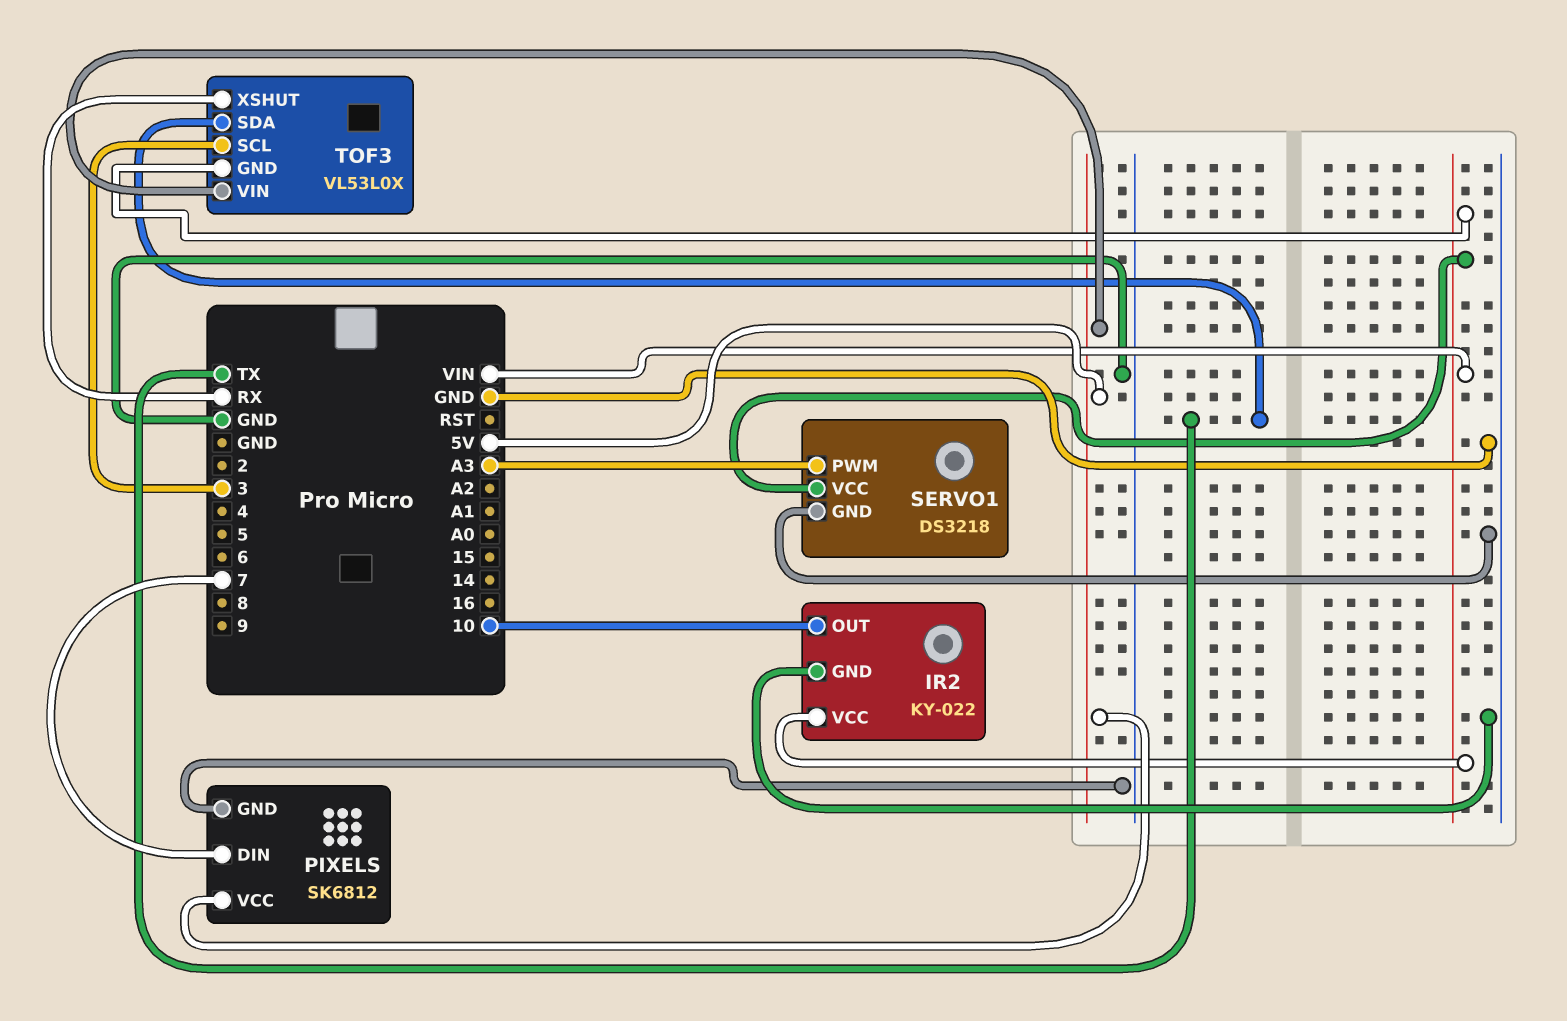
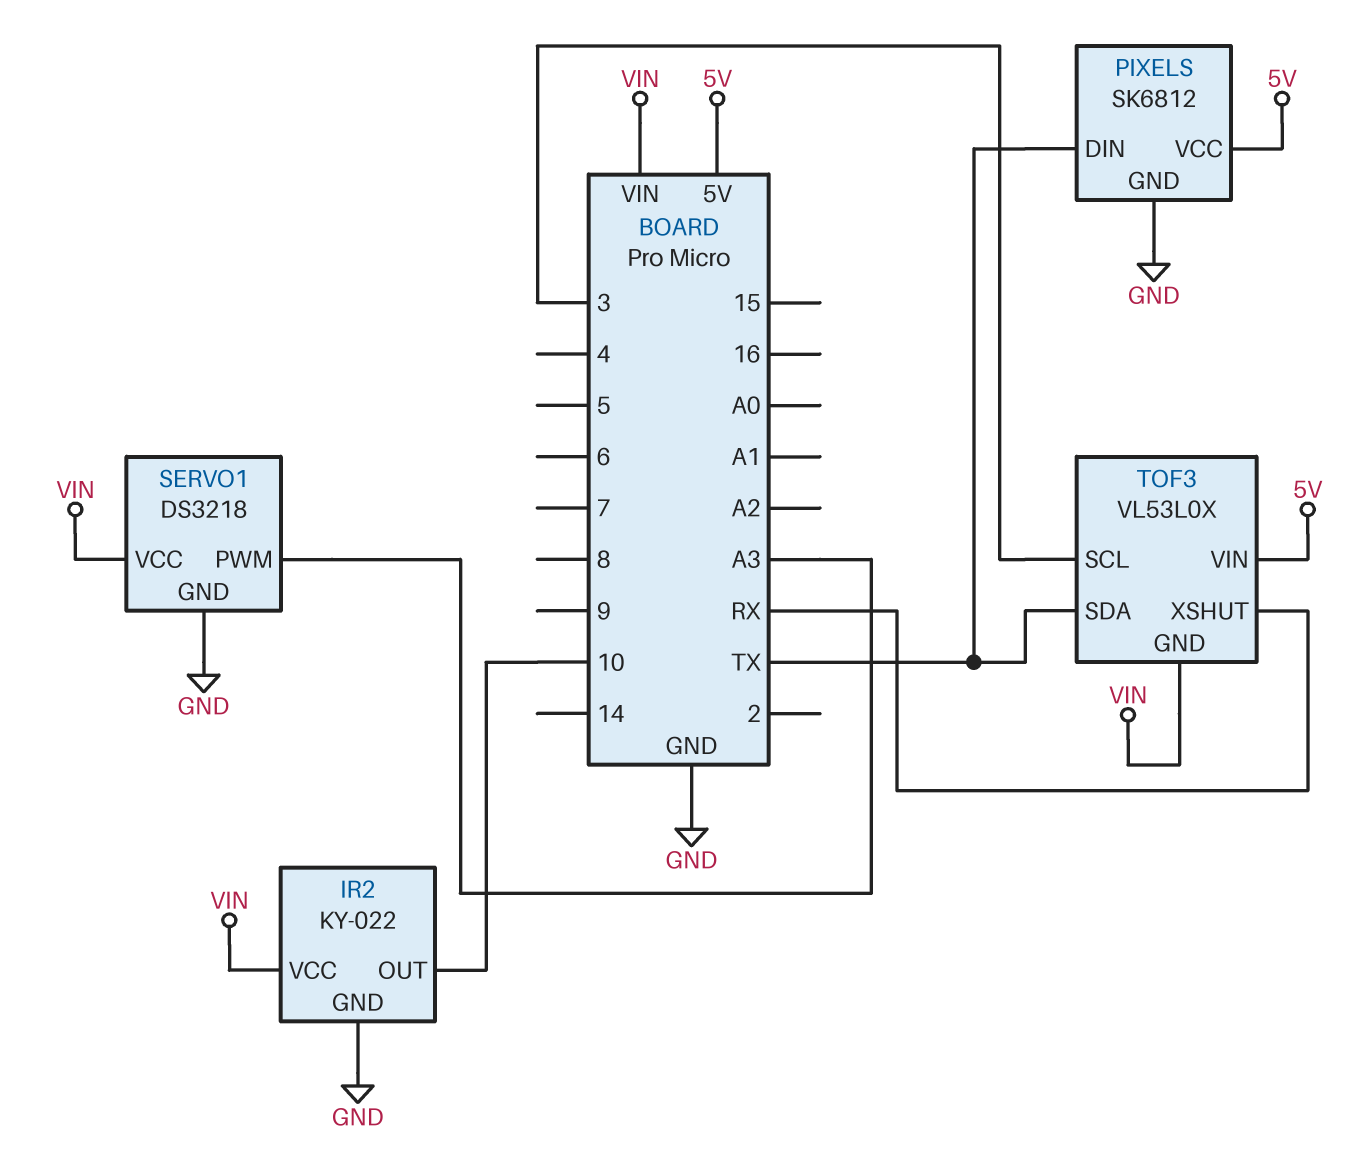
PIXELS pin DIN: 7 -> TX

